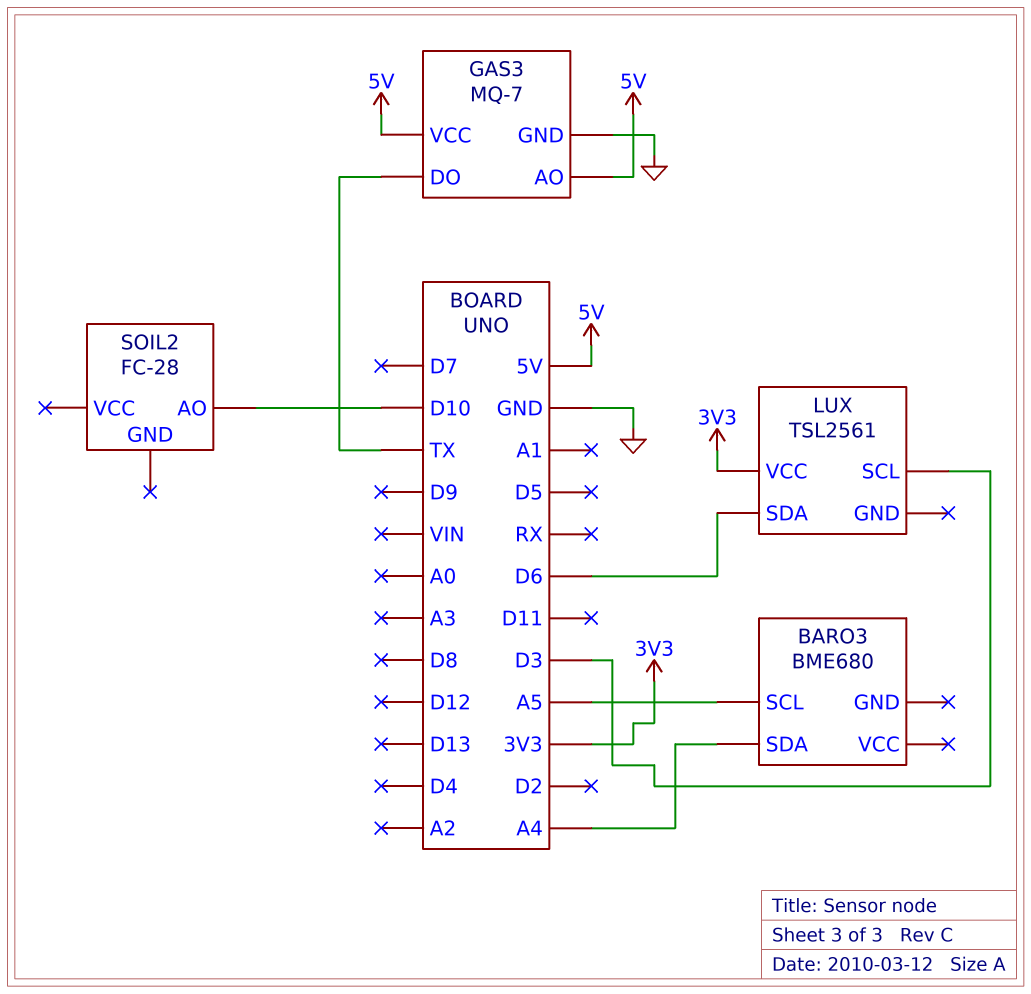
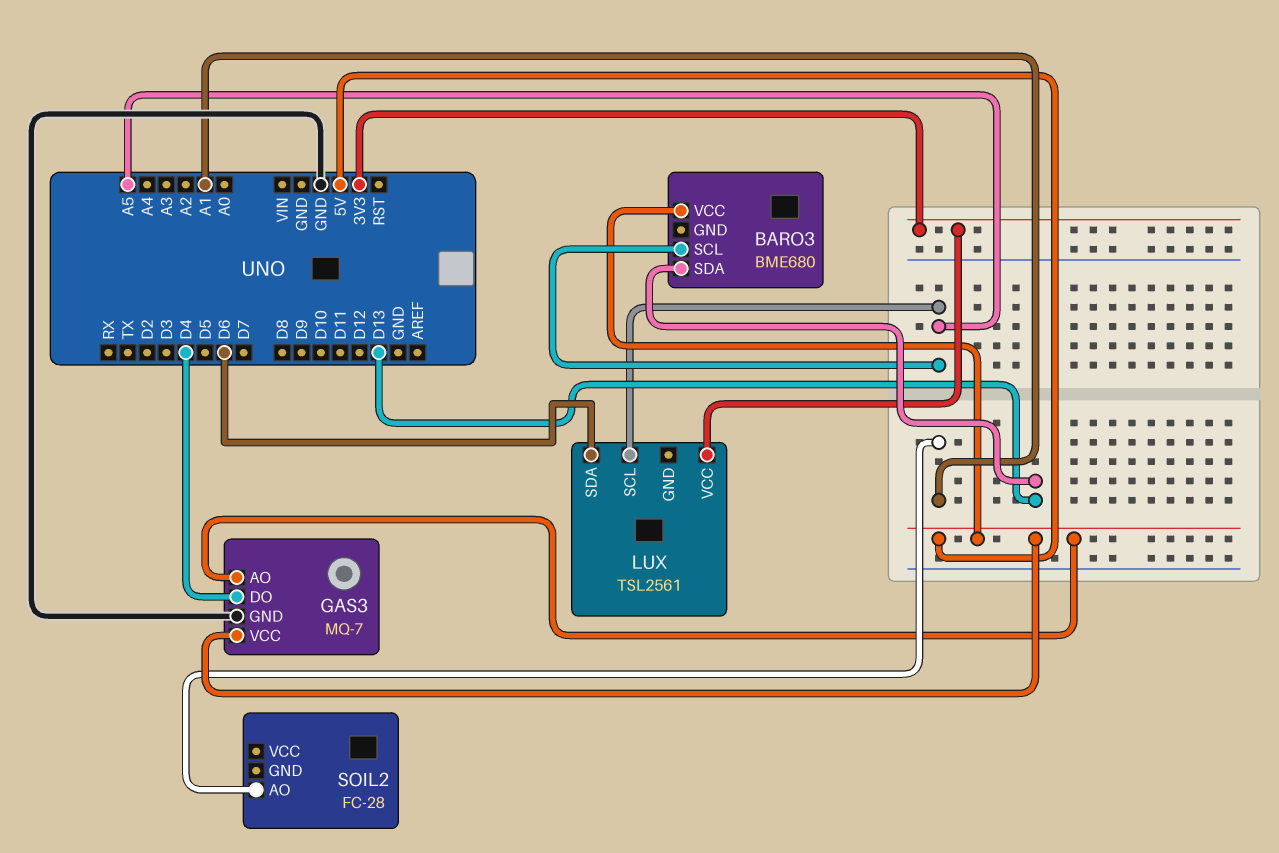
BARO3 pin SDA: A4 -> D13
BARO3 pin VCC: none -> 5V
GAS3 pin DO: TX -> D4
LUX pin SCL: D3 -> A5
SOIL2 pin AO: D10 -> A1

